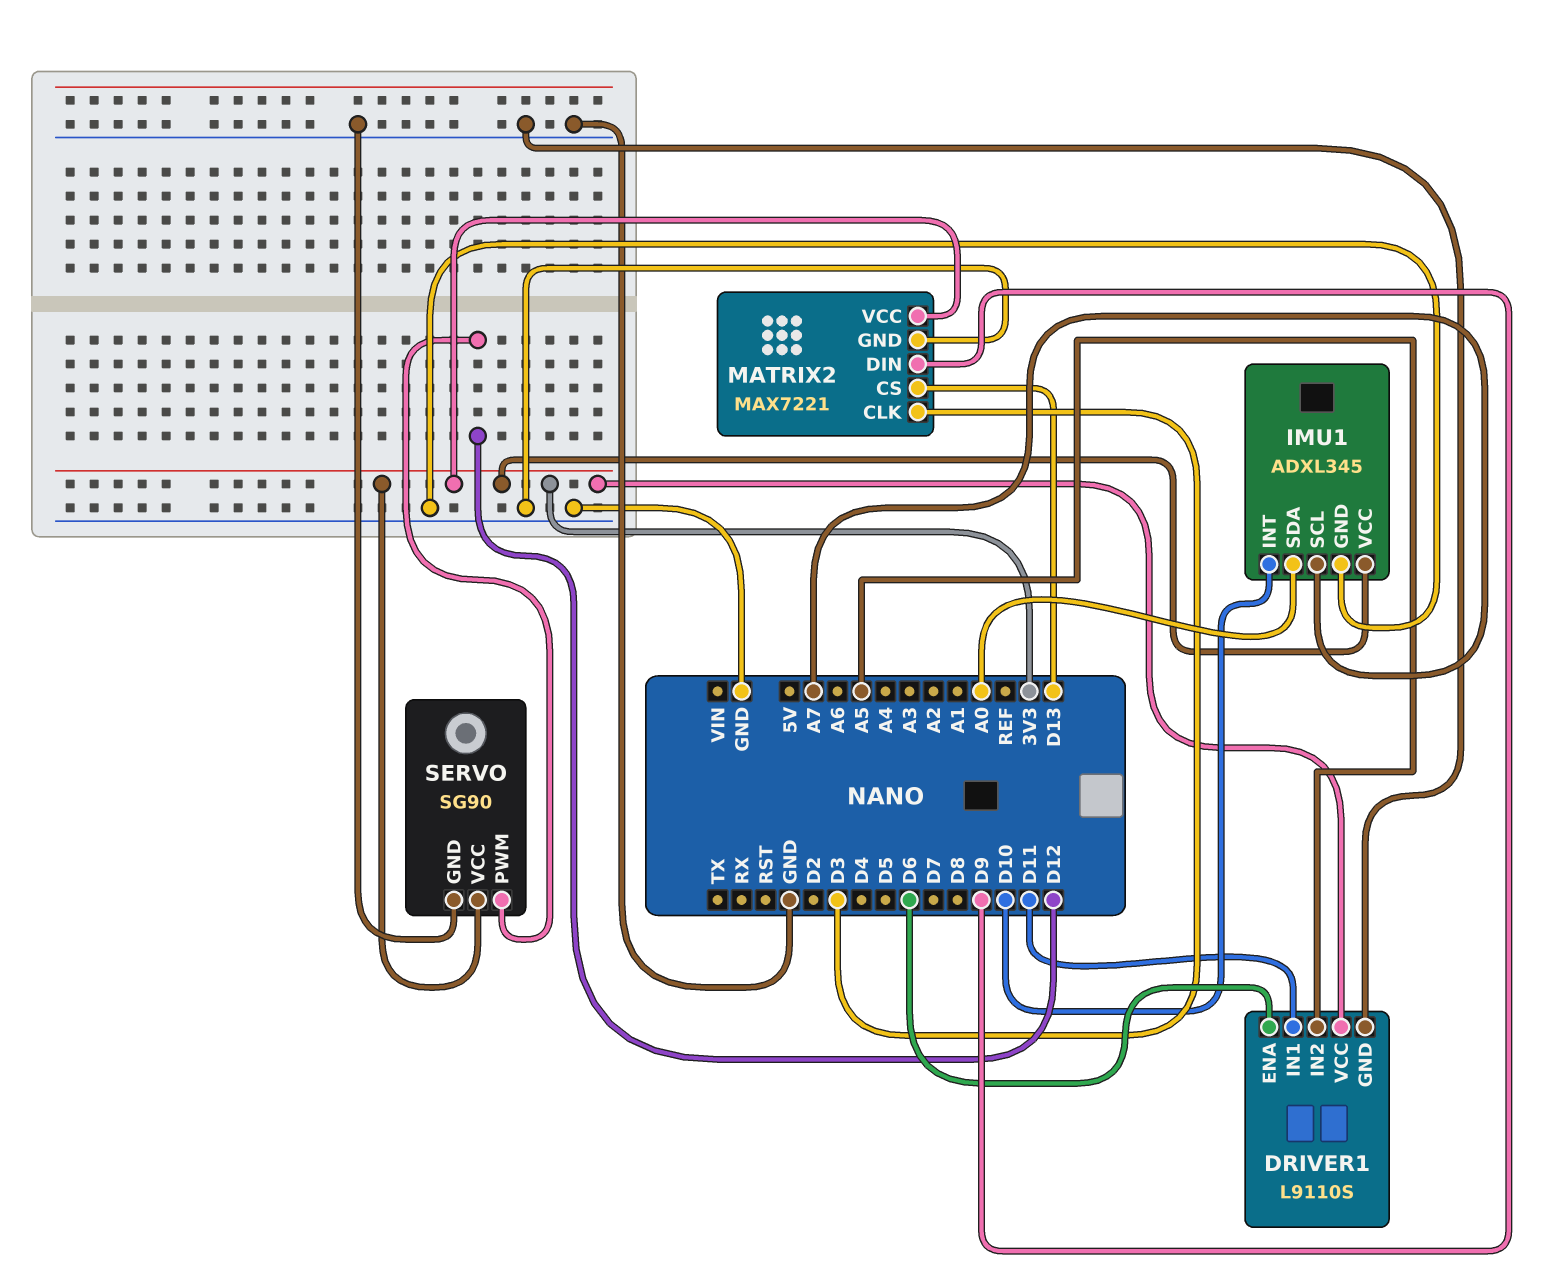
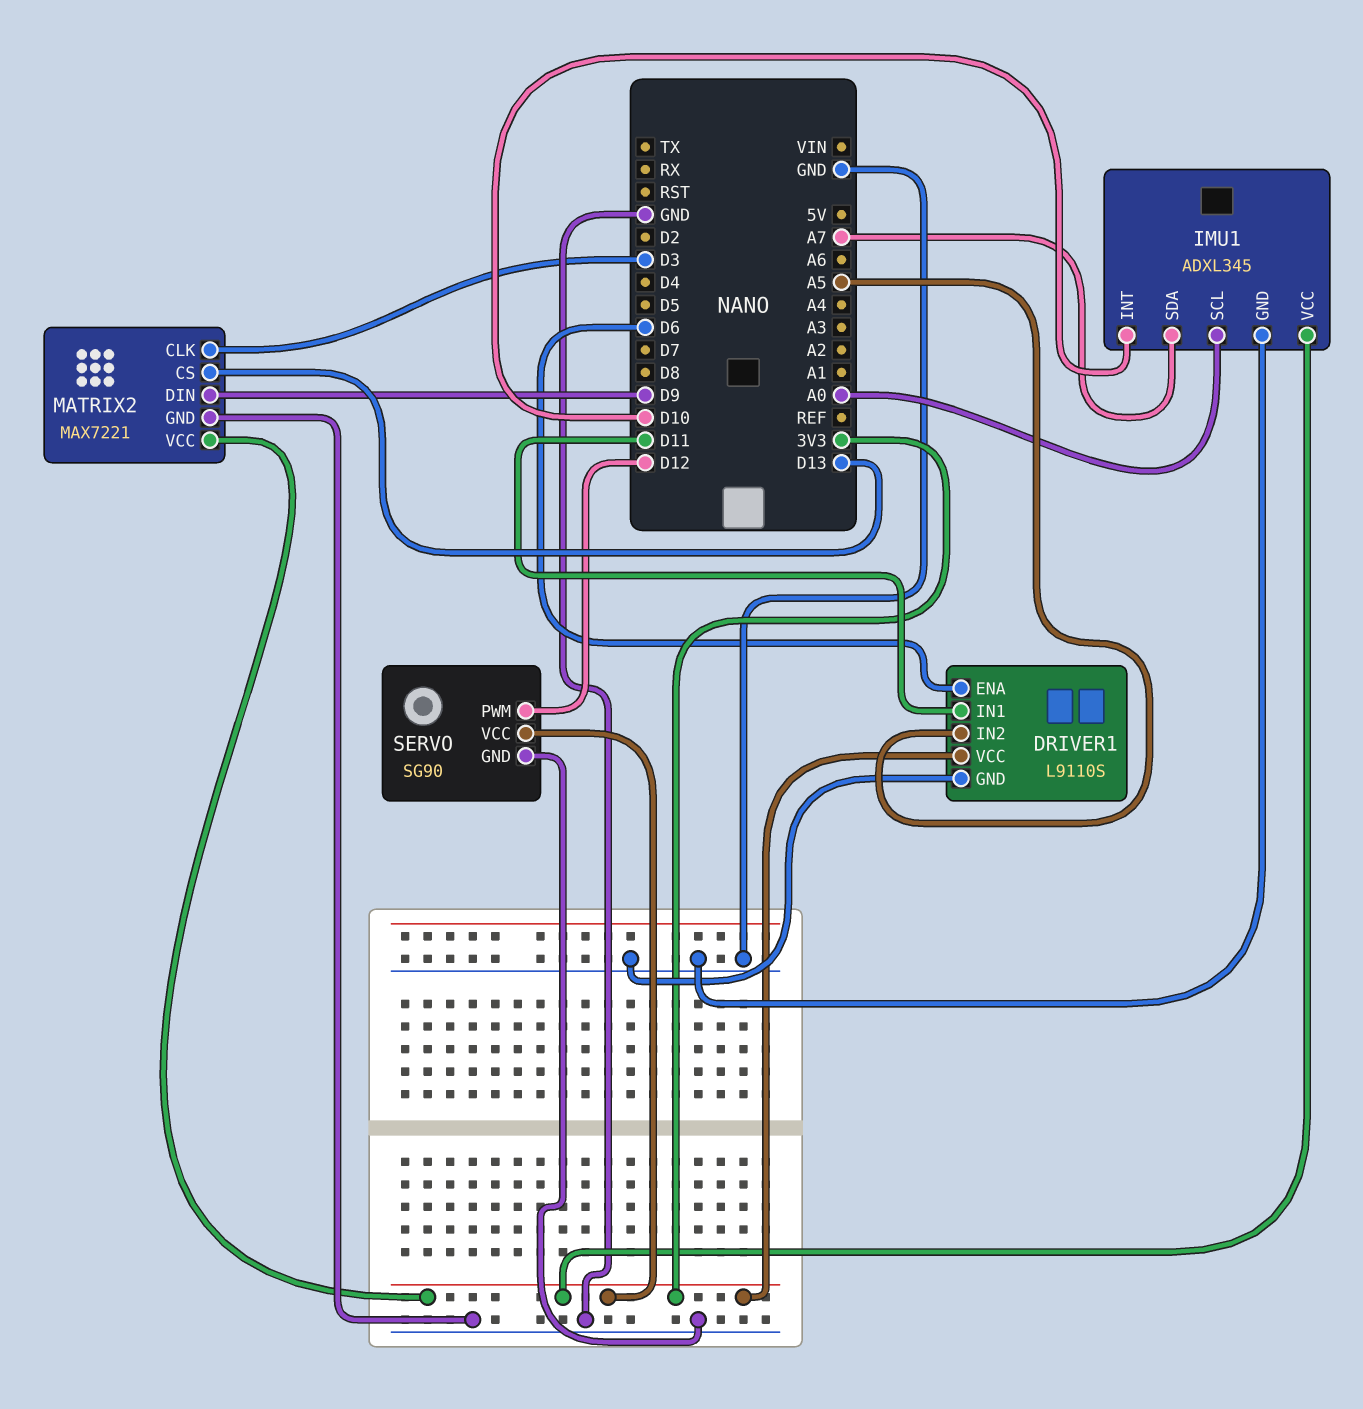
IMU1 pin SCL: A7 -> A0
IMU1 pin SDA: A0 -> A7

